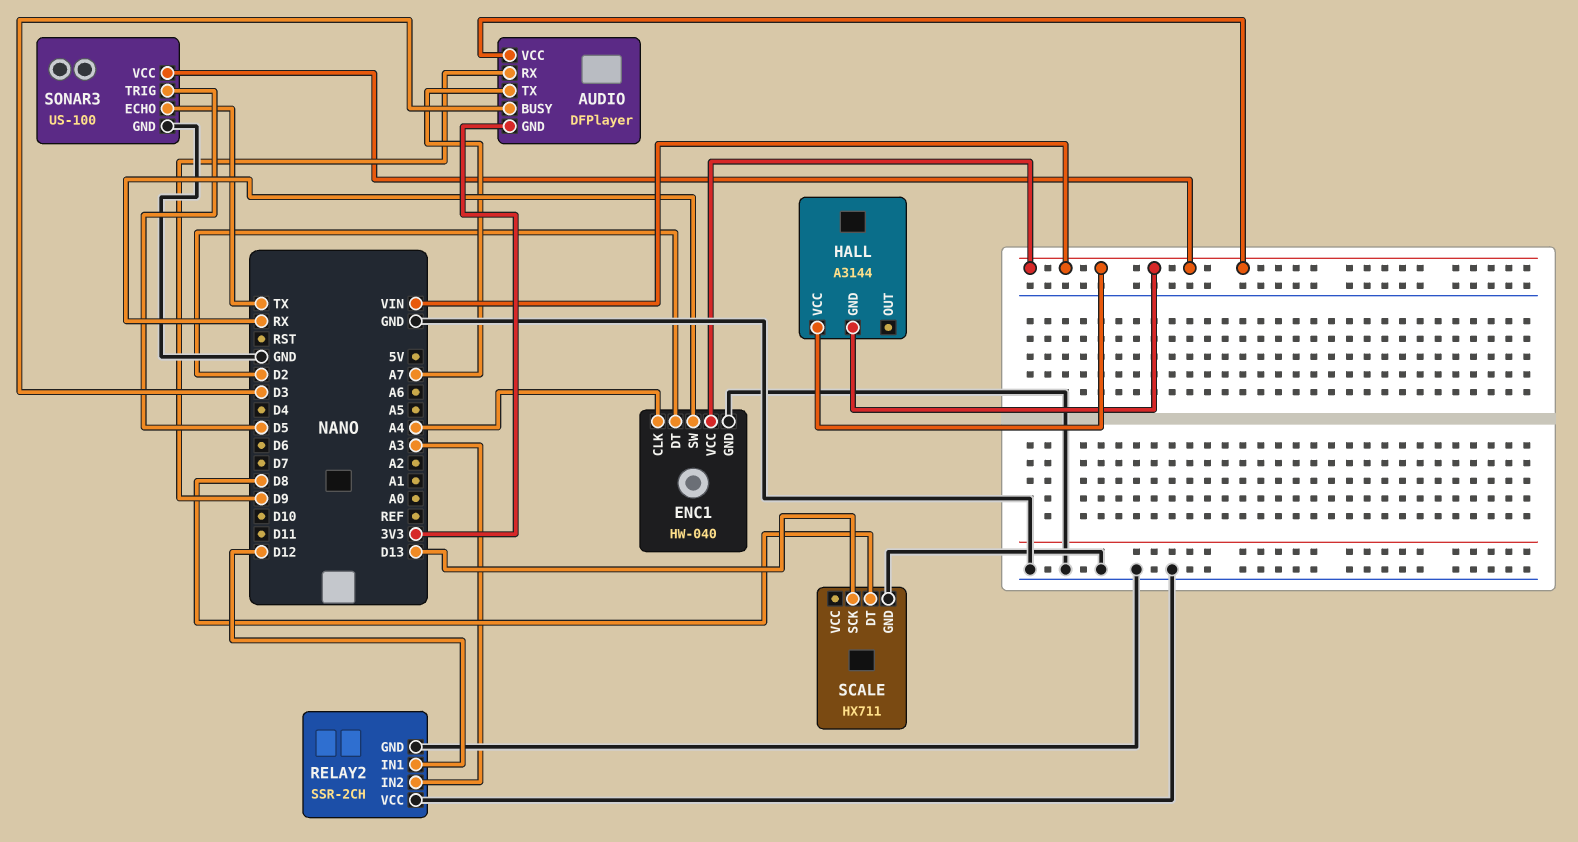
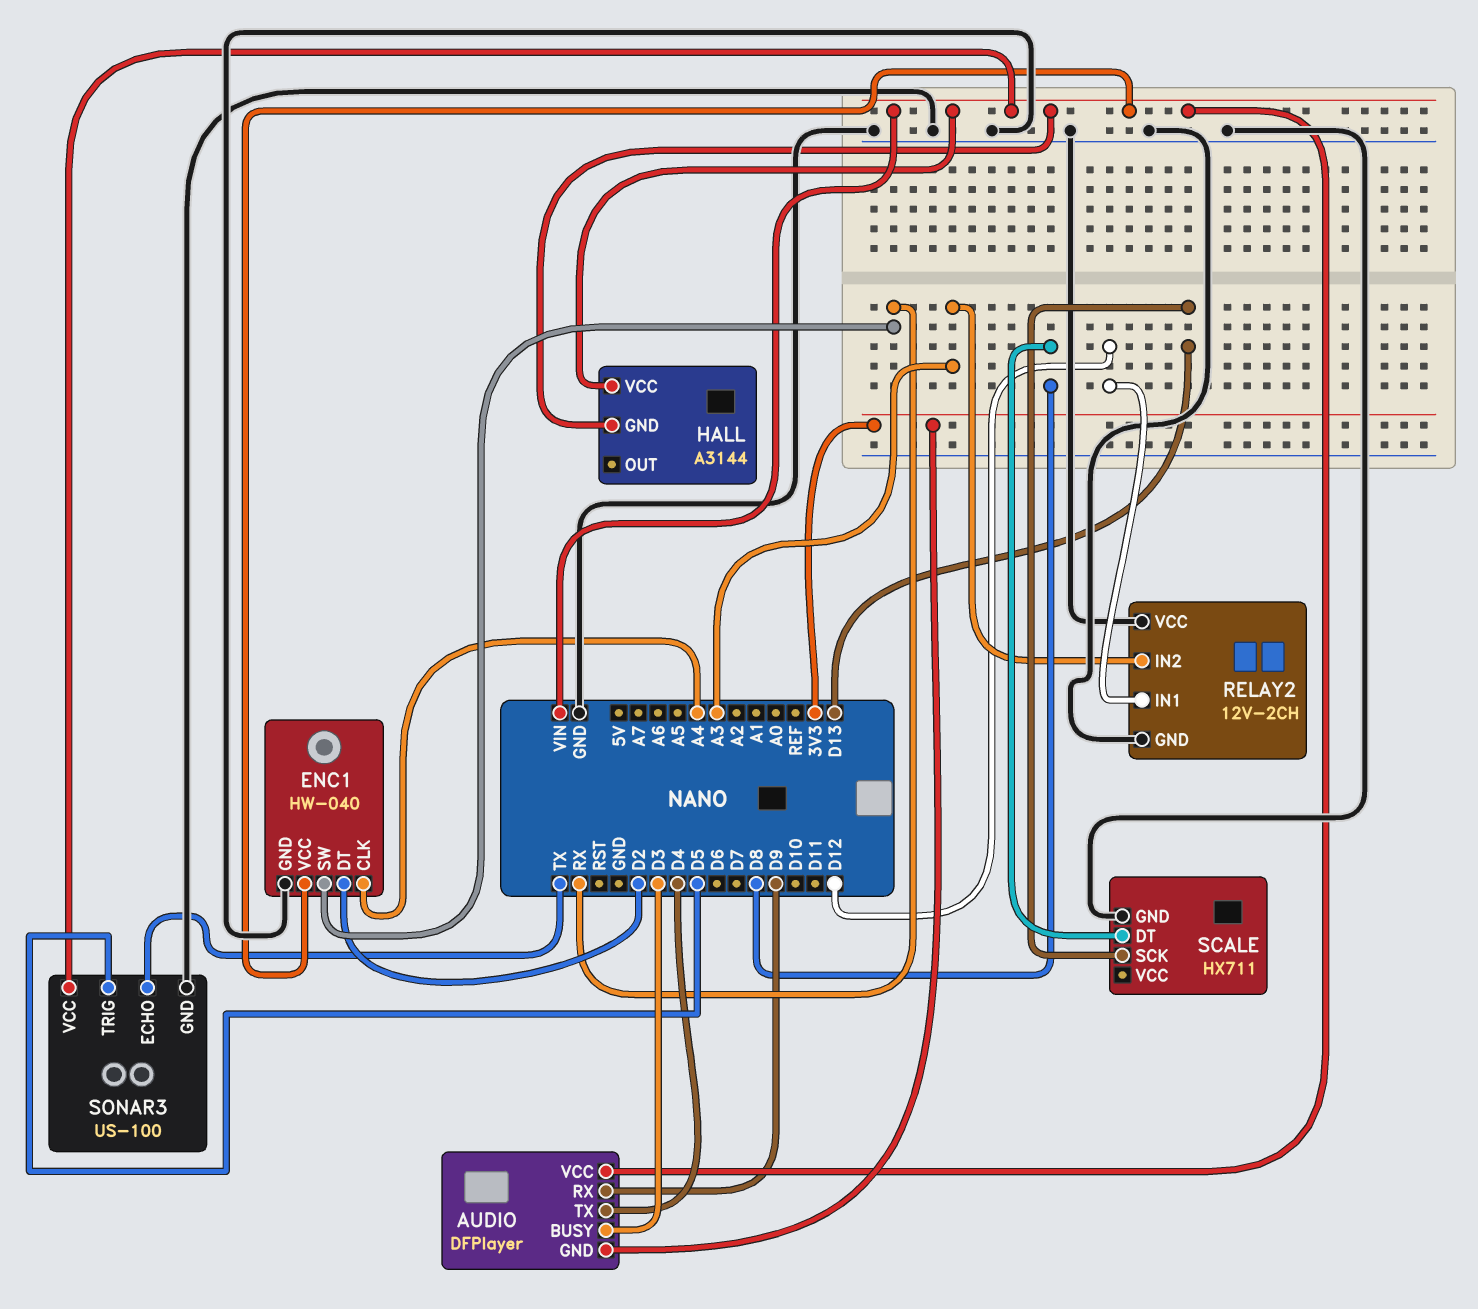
AUDIO pin TX: A7 -> D4
RELAY2: SSR-2CH -> 12V-2CH

